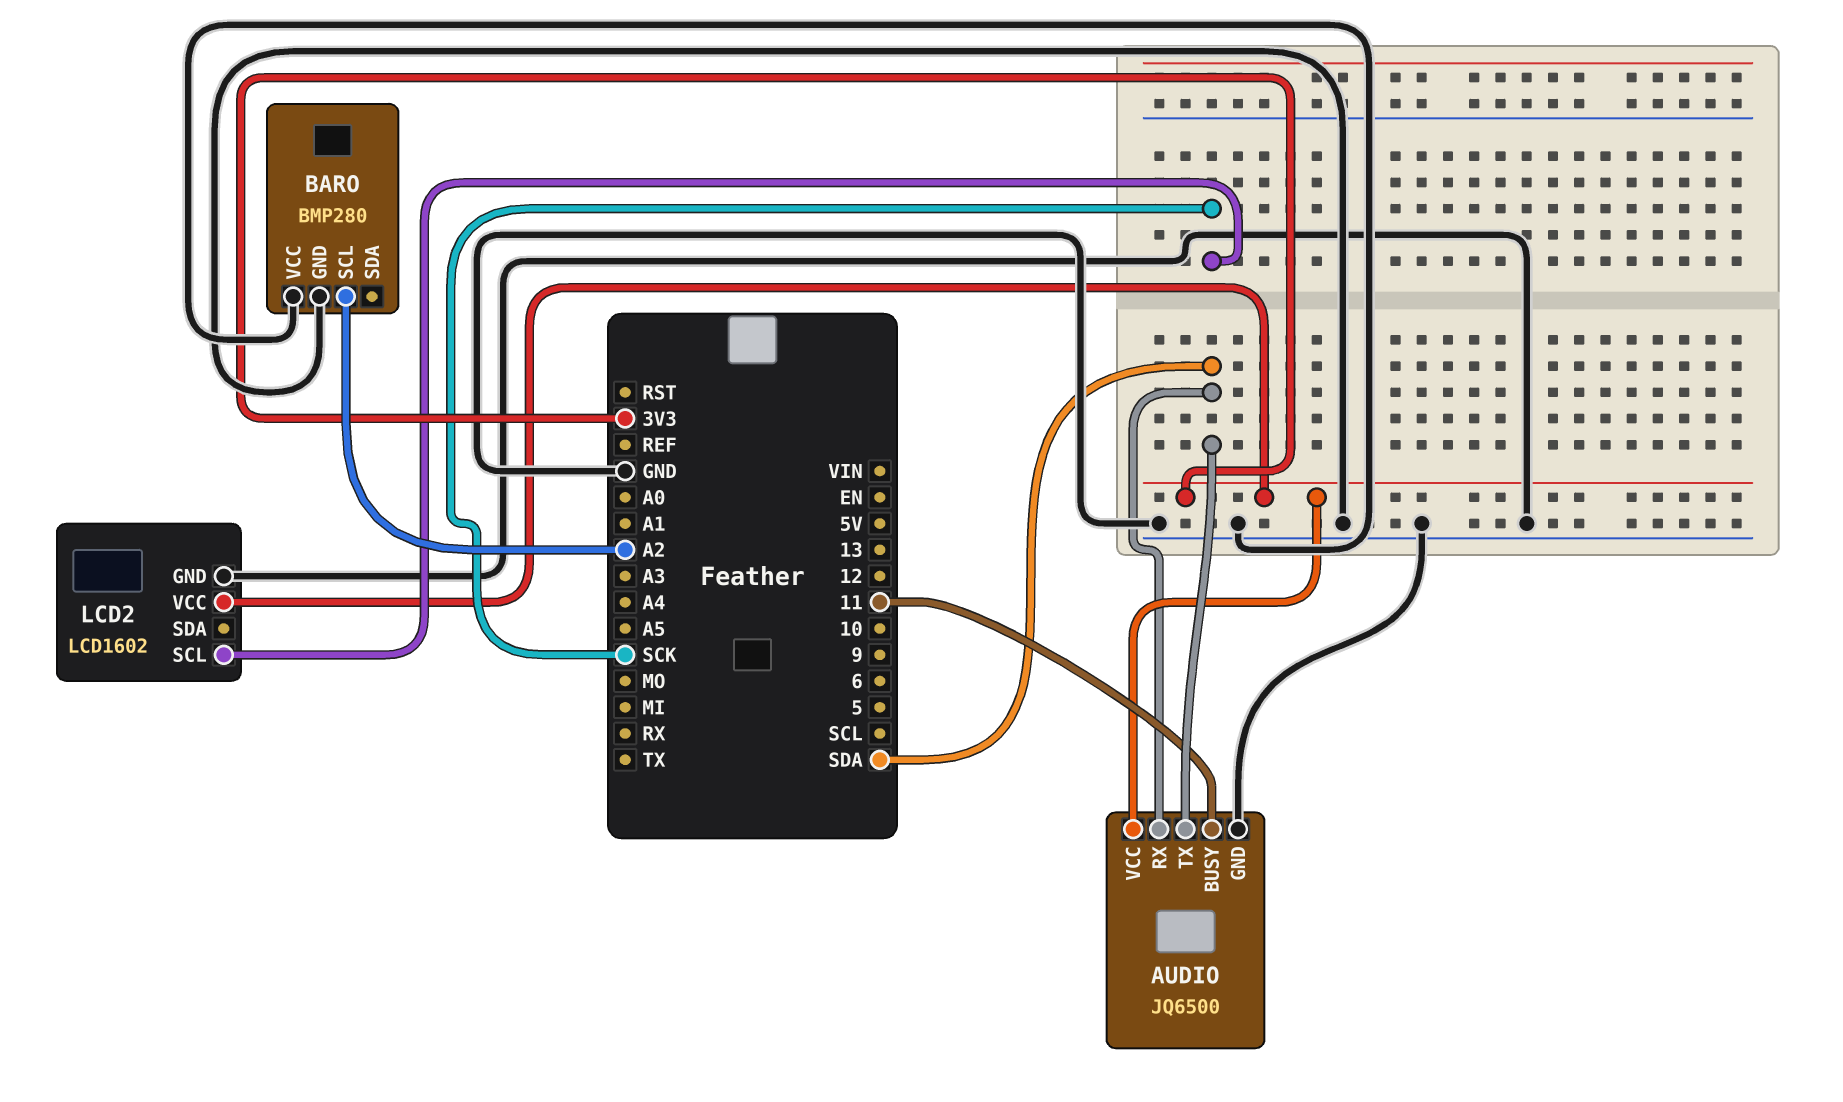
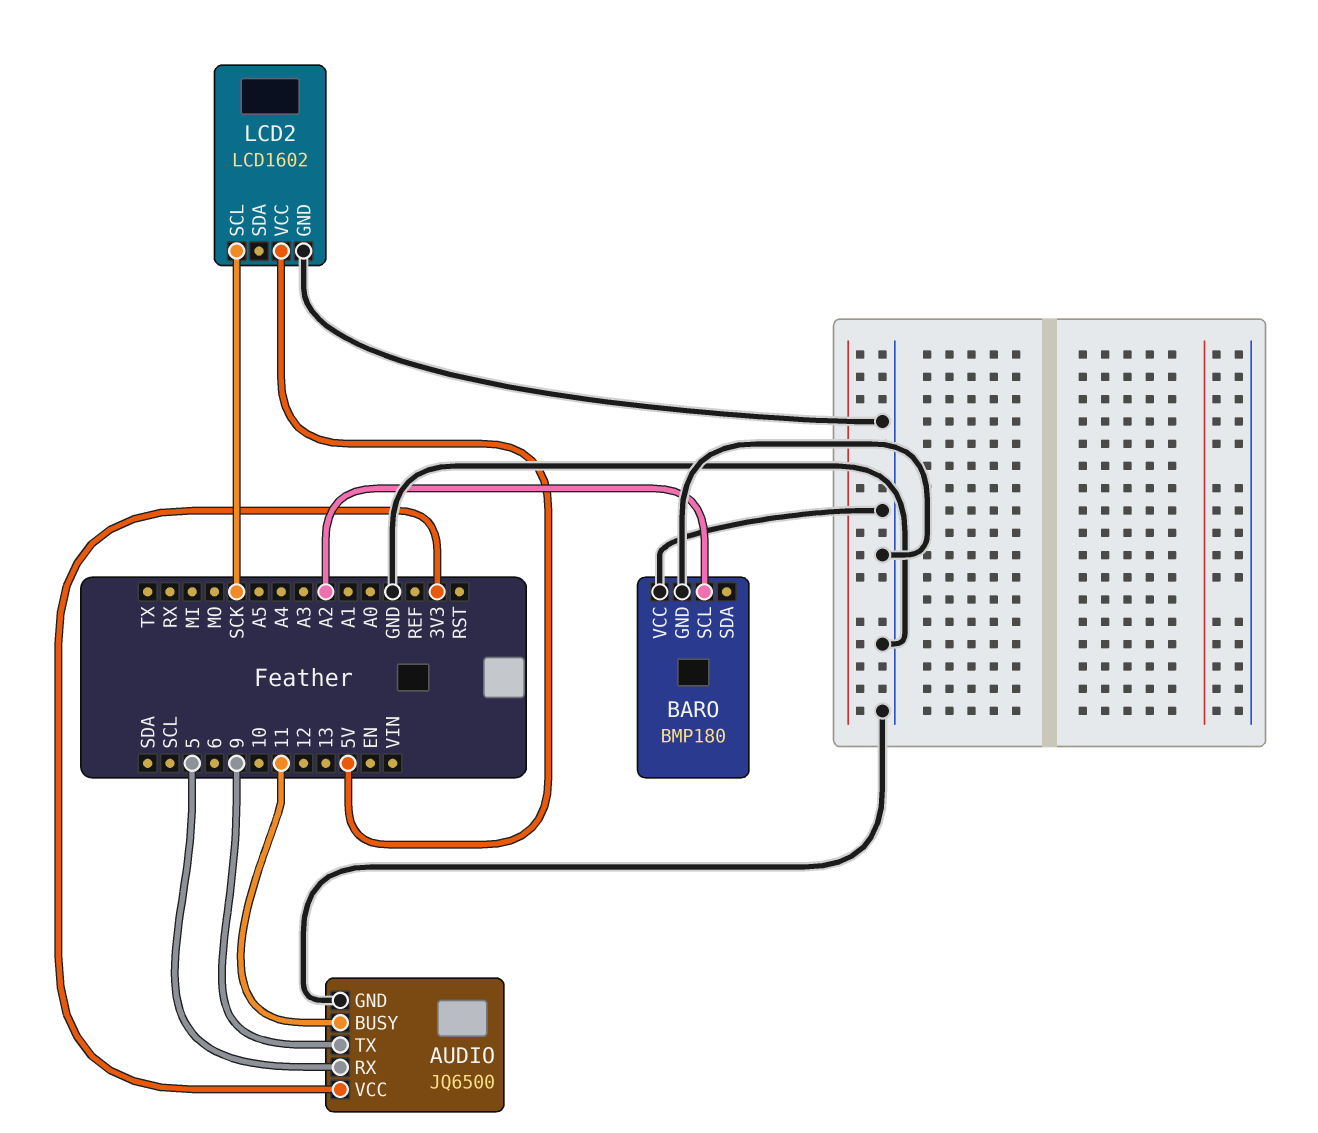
AUDIO pin RX: SDA -> 5
AUDIO pin TX: SDA -> 9
BARO: BMP280 -> BMP180
LCD2 pin VCC: 3V3 -> 5V

